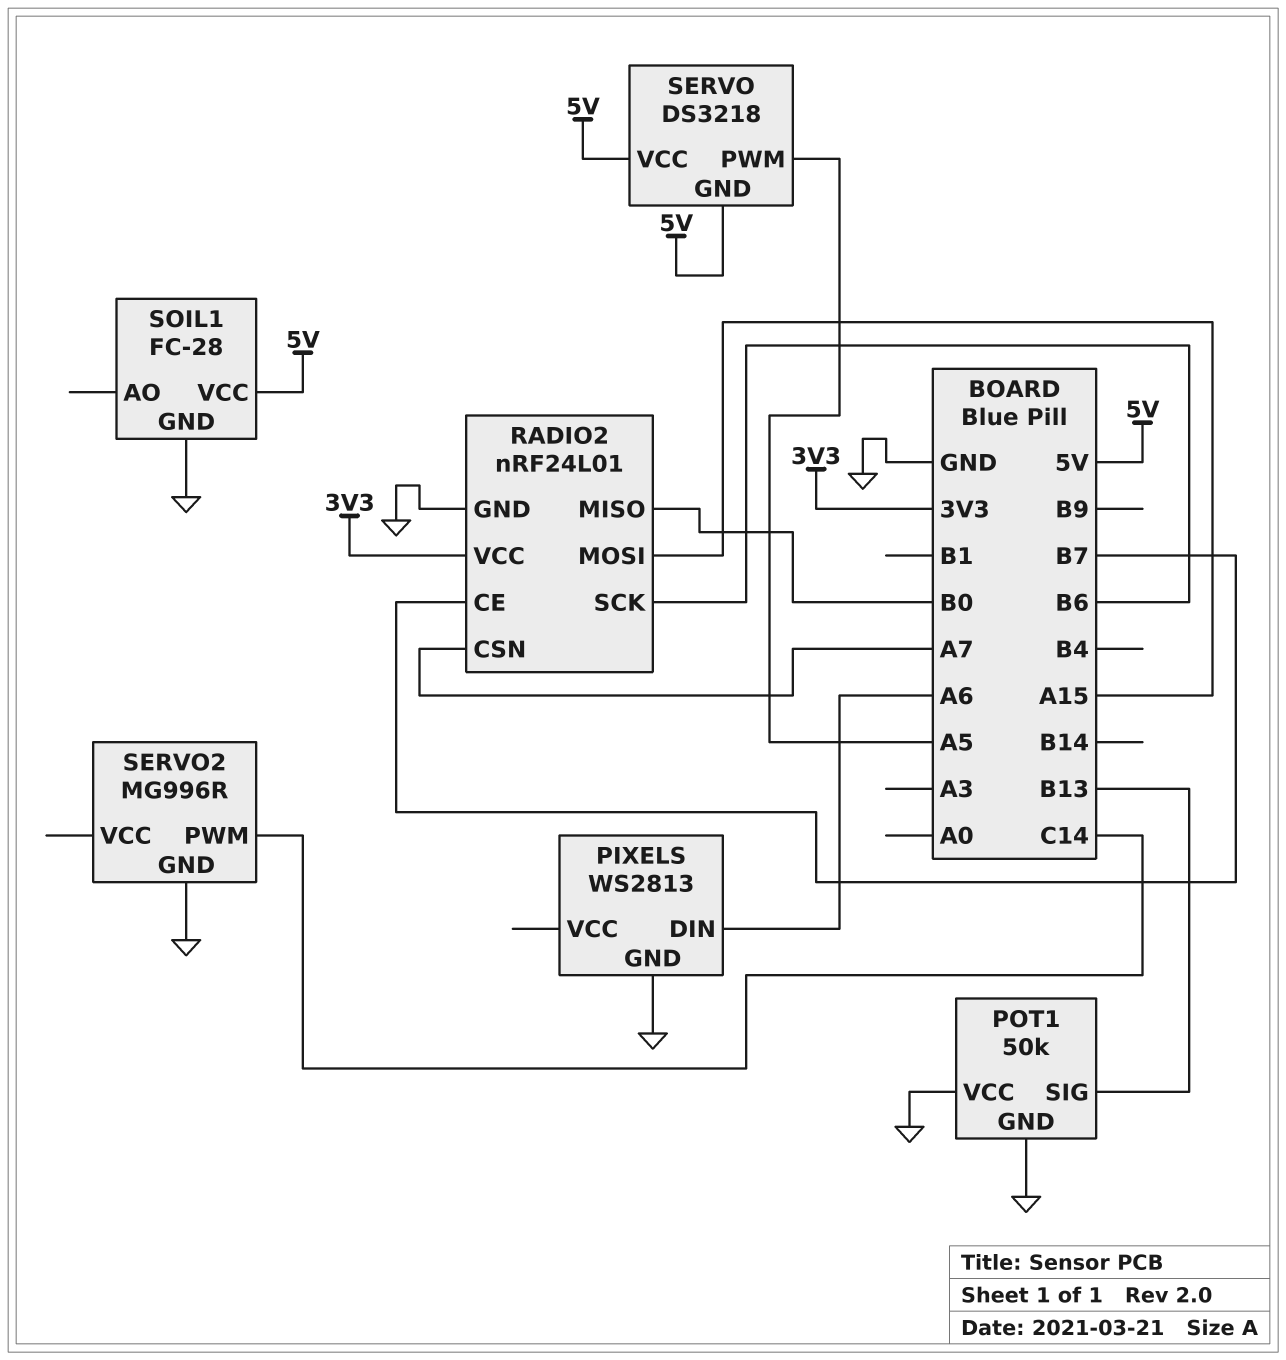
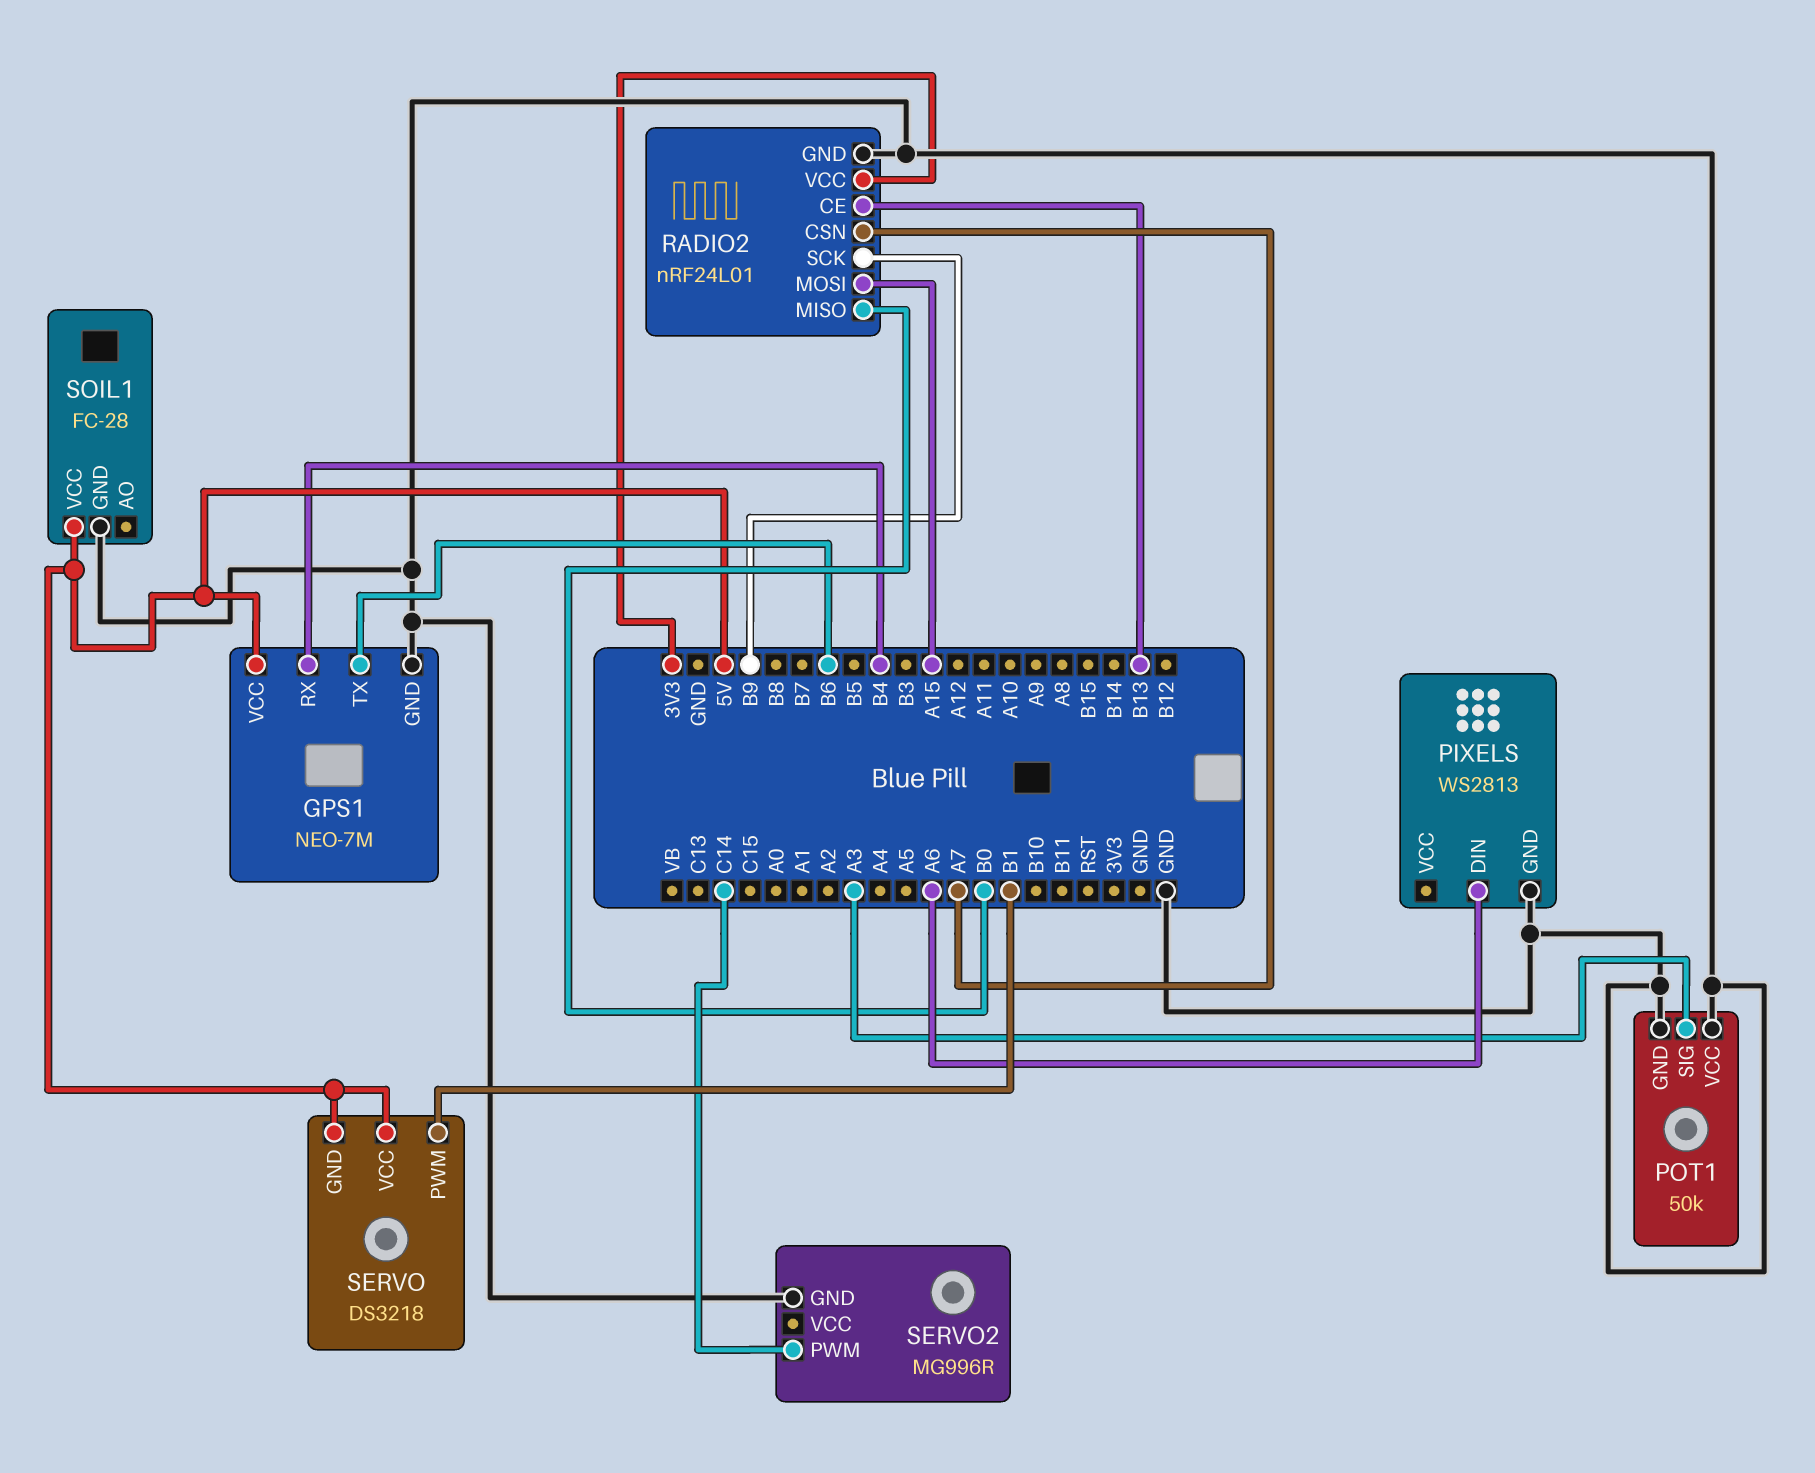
GPS1: none -> NEO-7M
GPS1 pin GND: none -> GND
GPS1 pin RX: none -> B4
GPS1 pin TX: none -> B6
GPS1 pin VCC: none -> 5V
POT1 pin SIG: B13 -> A3
RADIO2 pin CE: B7 -> B13
RADIO2 pin SCK: B6 -> B9
SERVO pin PWM: A5 -> B1

